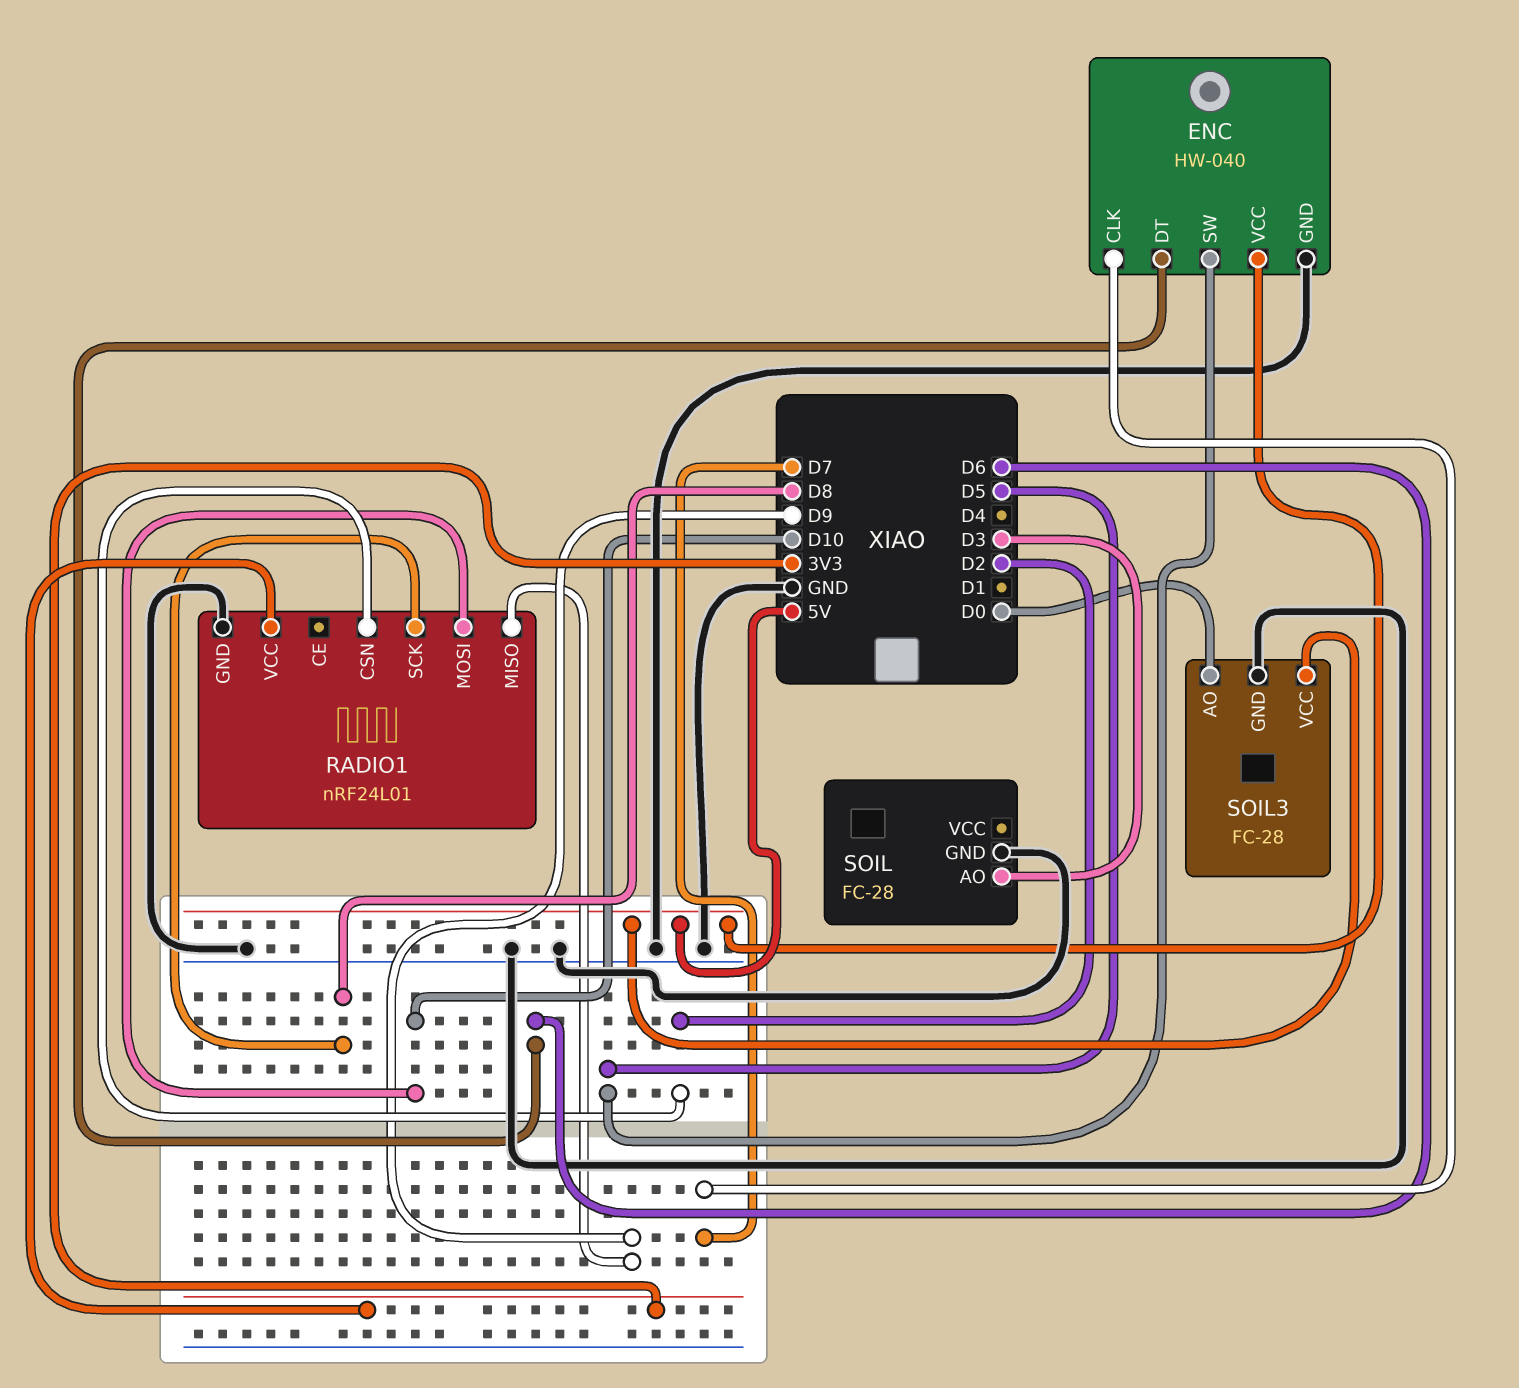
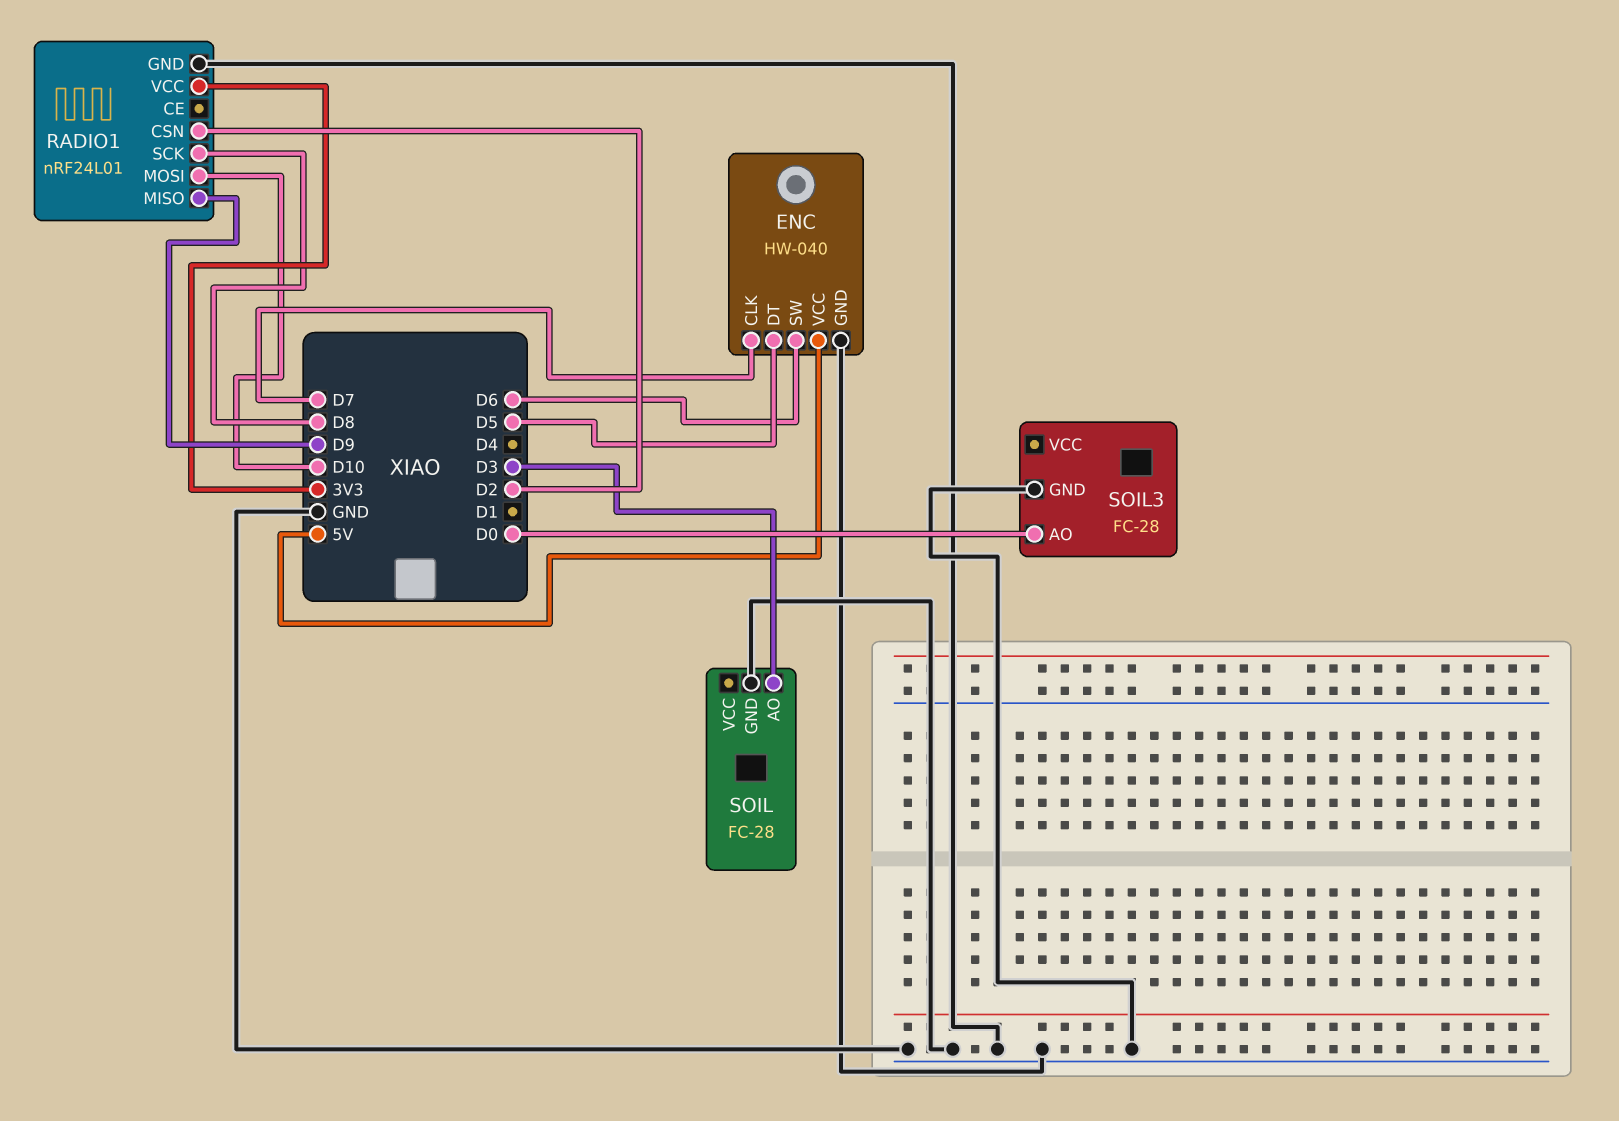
ENC pin DT: D6 -> D5
ENC pin SW: D5 -> D6
SOIL3 pin VCC: 5V -> none

